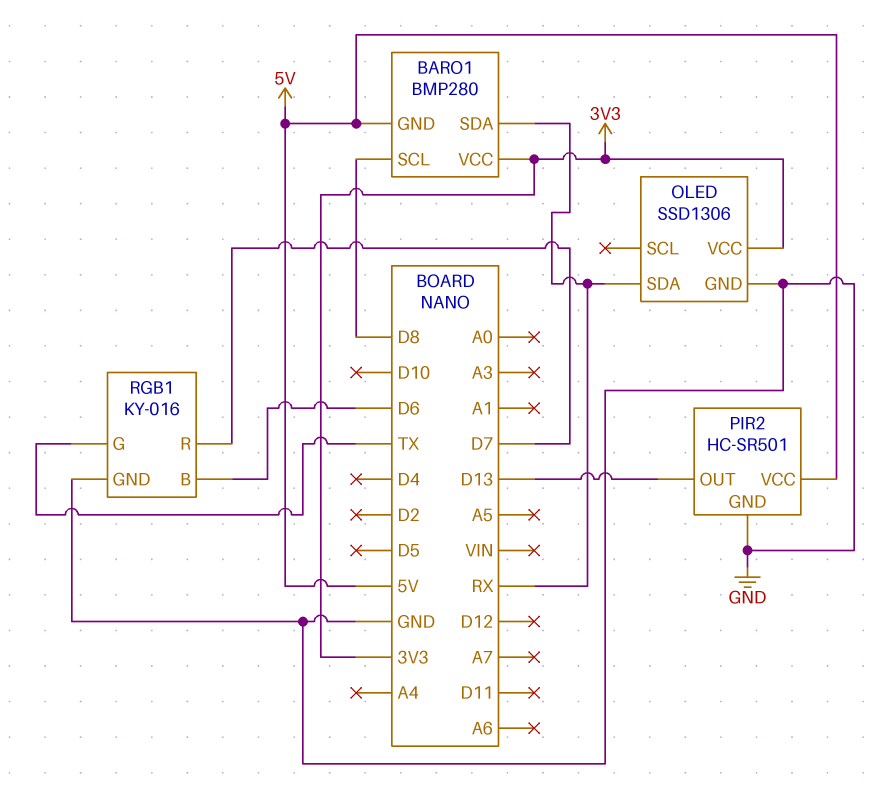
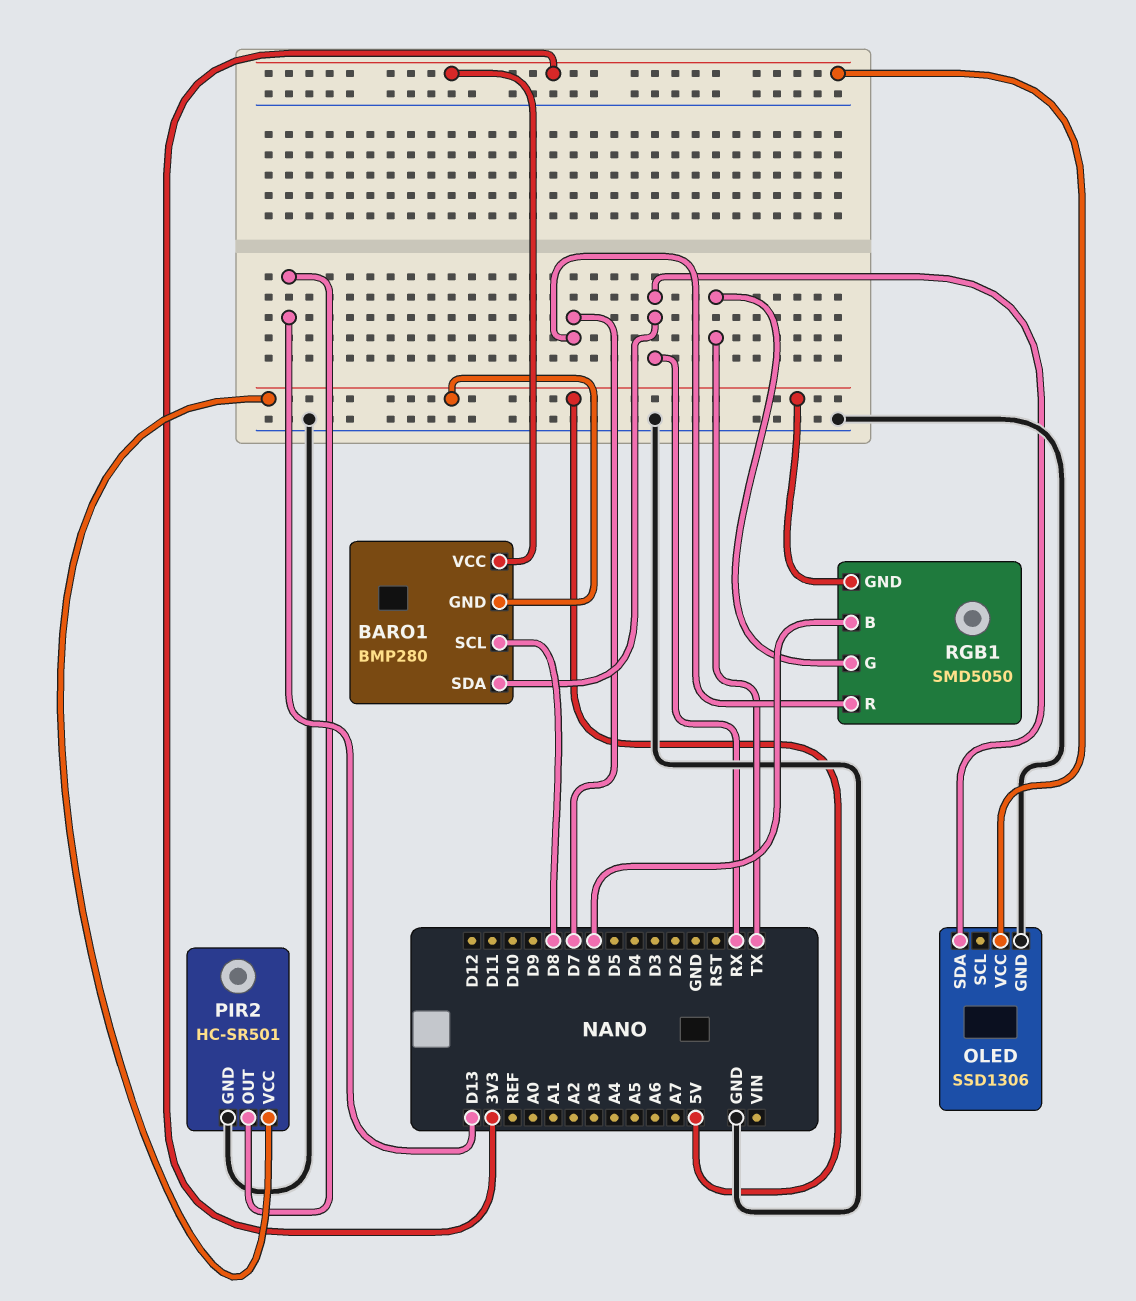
RGB1: KY-016 -> SMD5050
RGB1 pin GND: GND -> 5V

